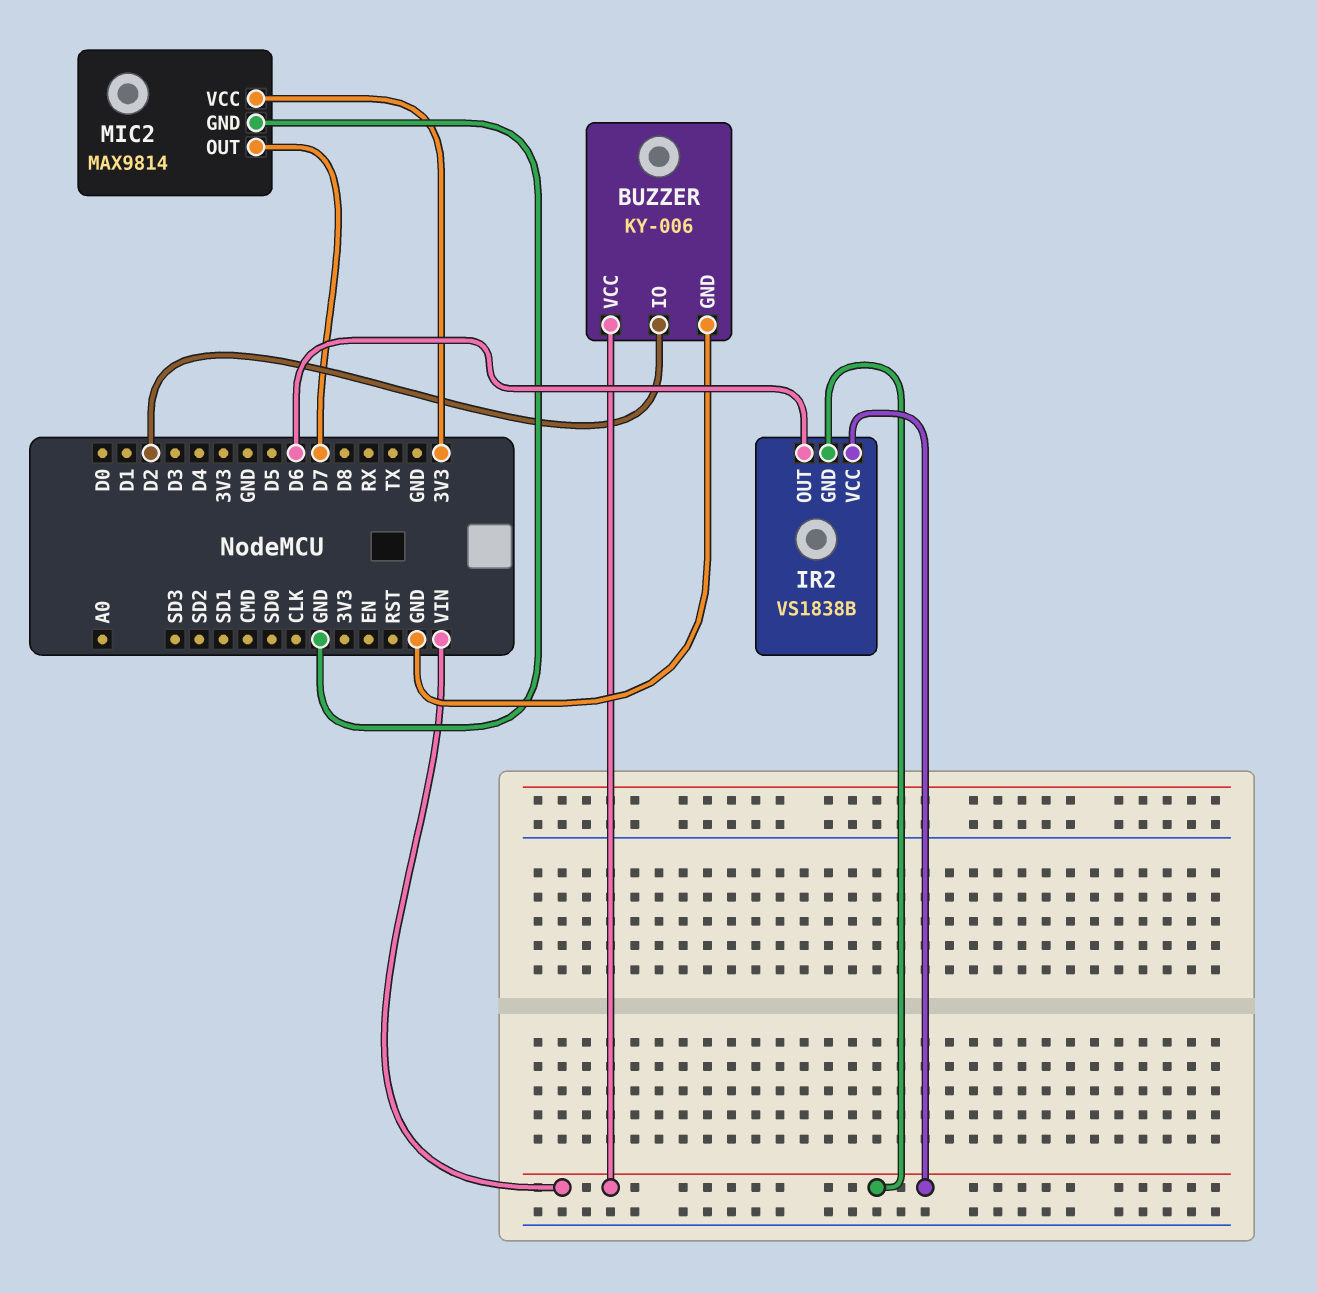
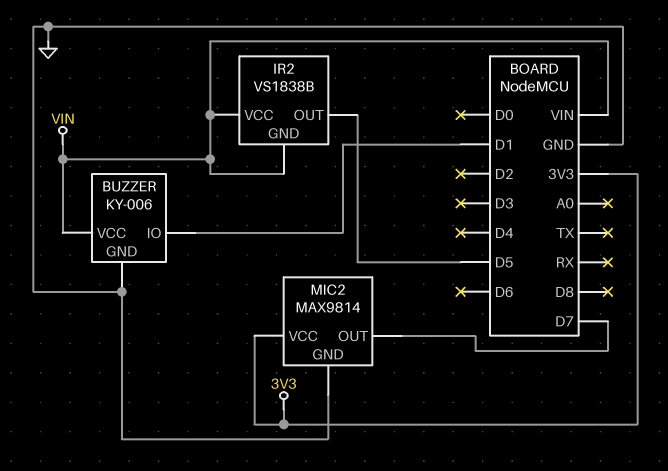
BUZZER pin IO: D2 -> D1
IR2 pin OUT: D6 -> D5

